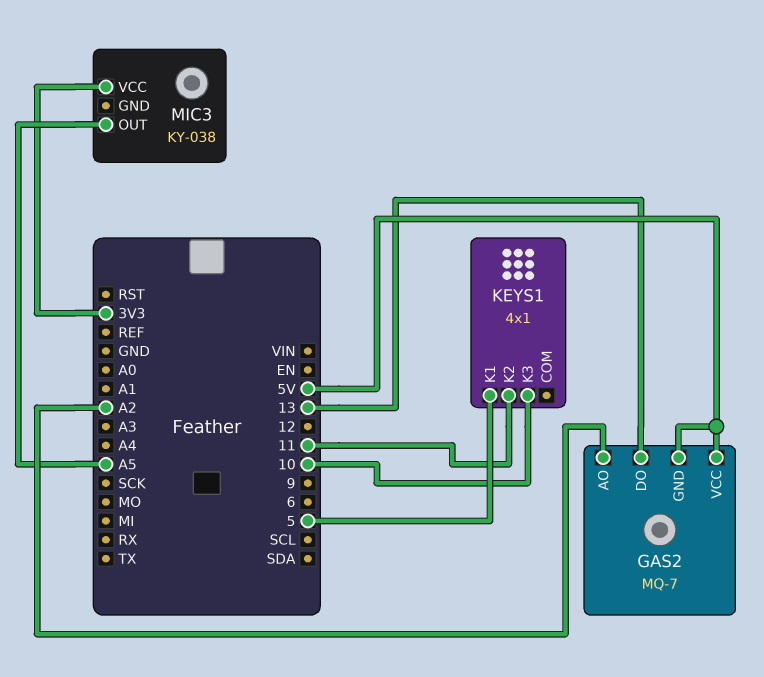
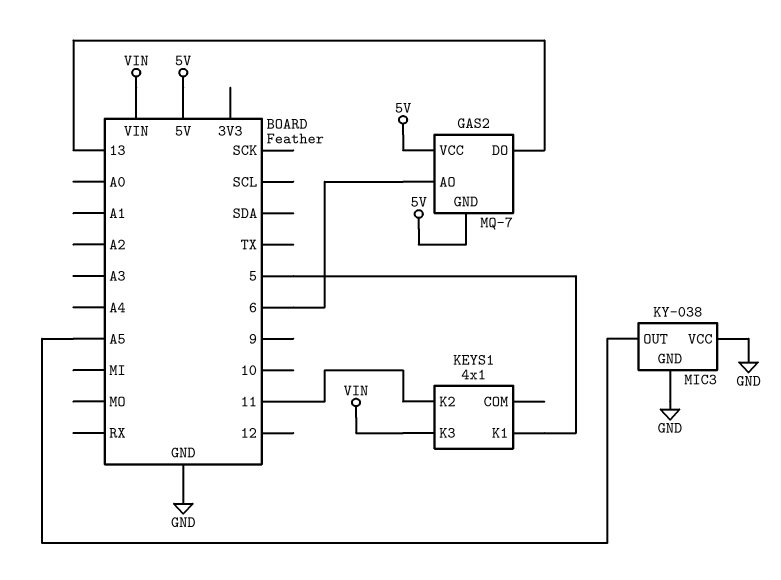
GAS2 pin AO: A2 -> 6
KEYS1 pin K3: 10 -> VIN
MIC3 pin GND: none -> GND
MIC3 pin VCC: 3V3 -> GND

